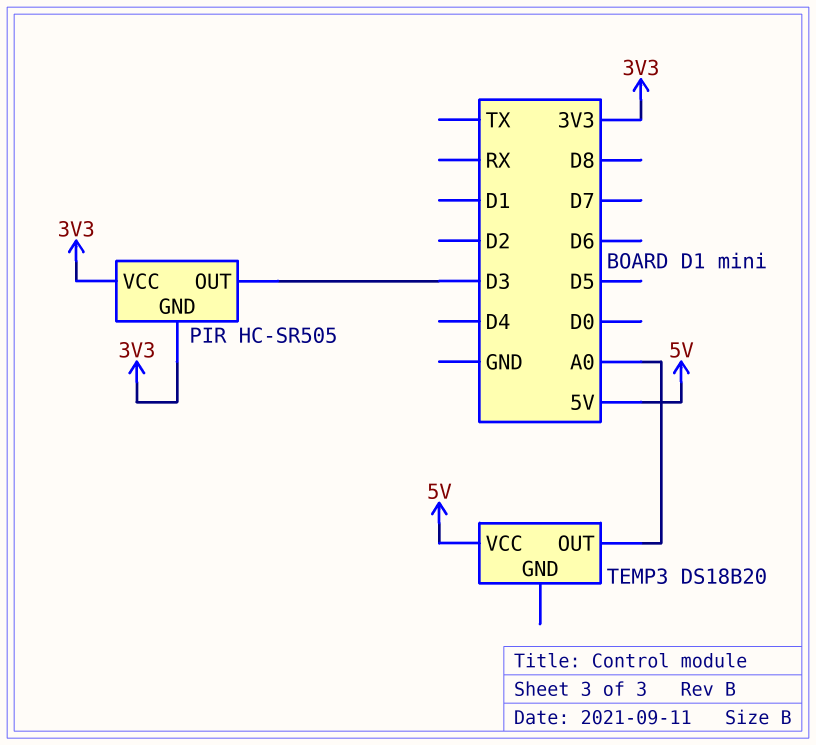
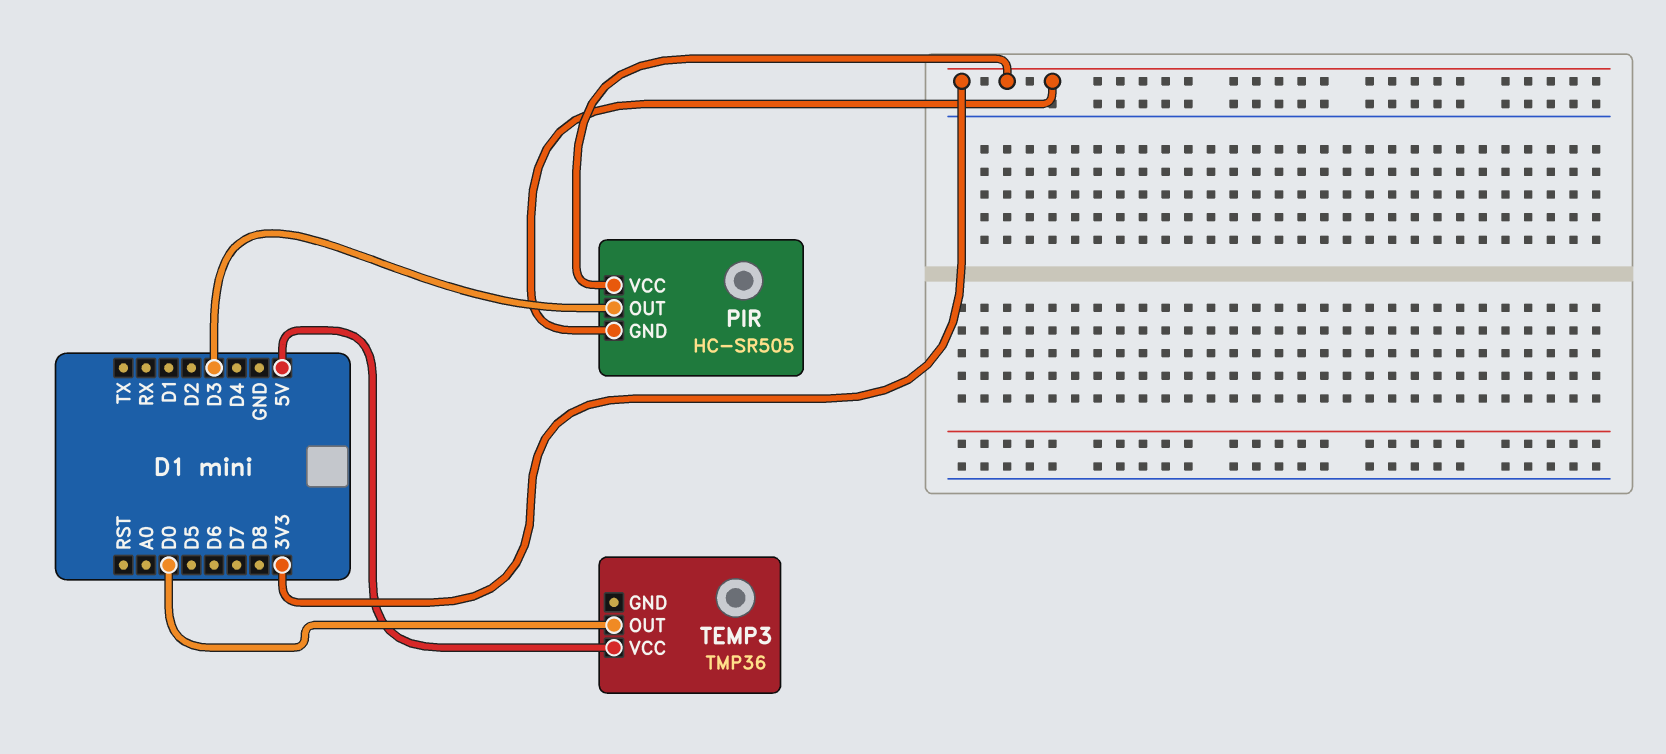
TEMP3: DS18B20 -> TMP36
TEMP3 pin OUT: A0 -> D0

